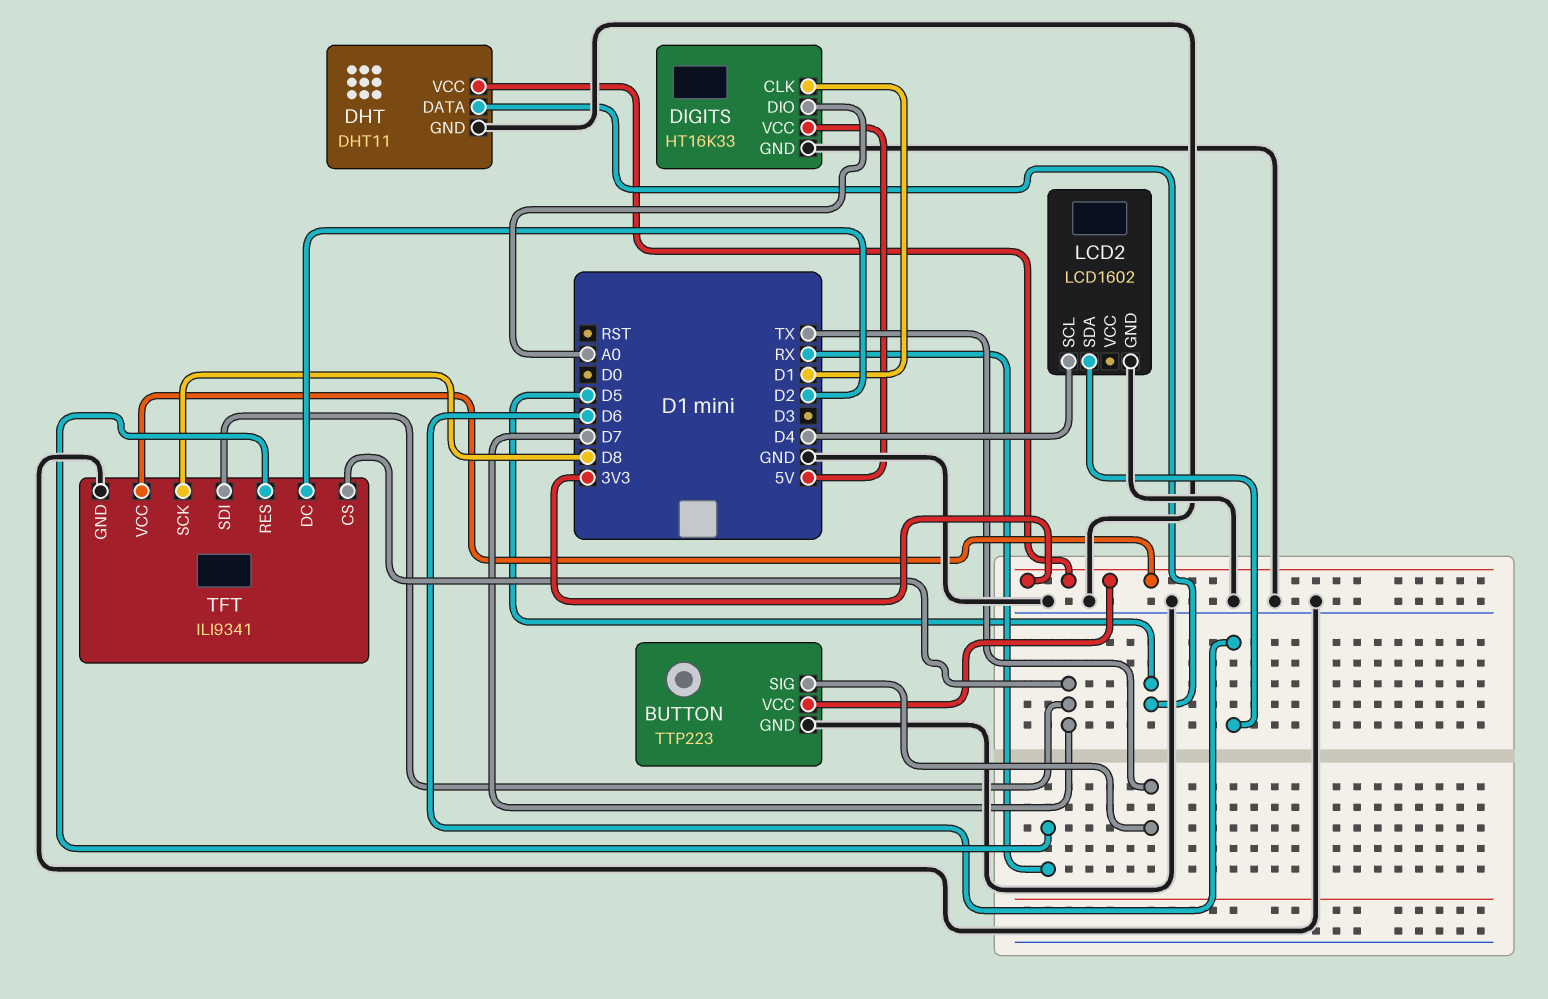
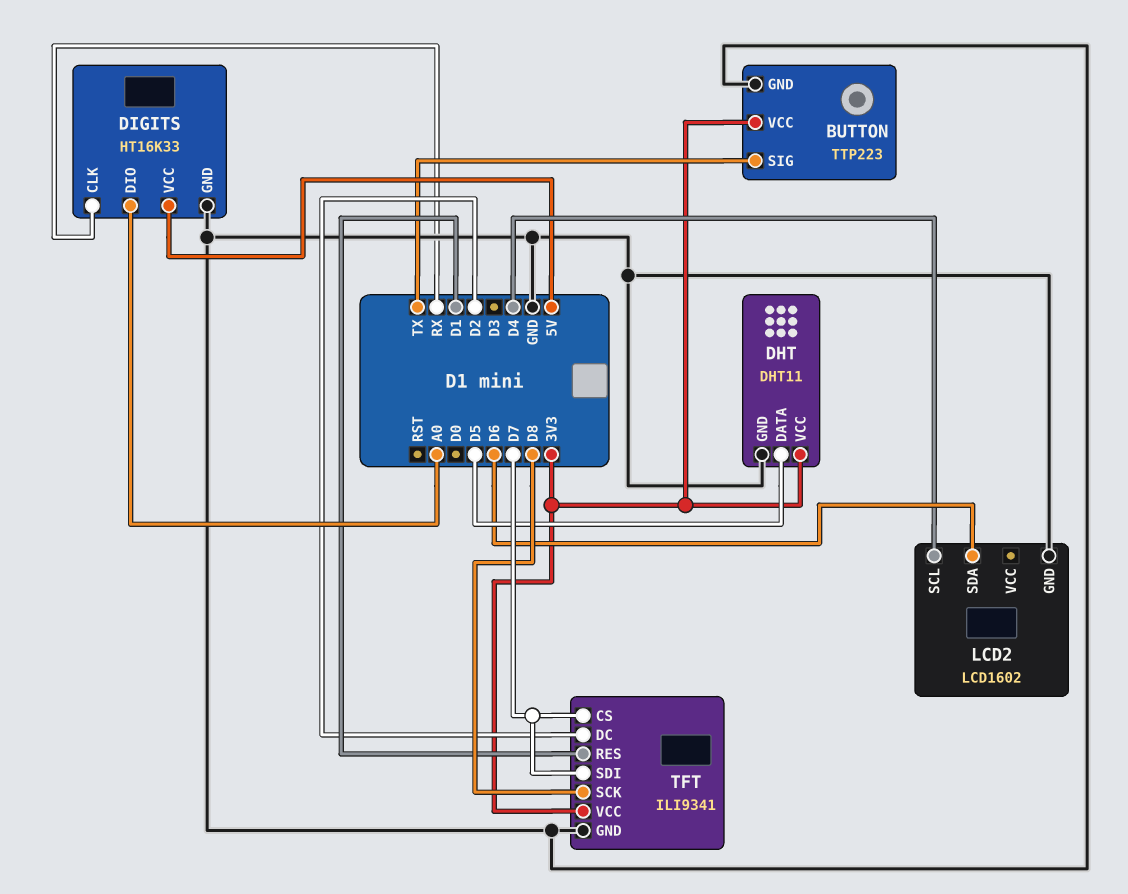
DIGITS pin CLK: D1 -> RX
TFT pin RES: RX -> D1

